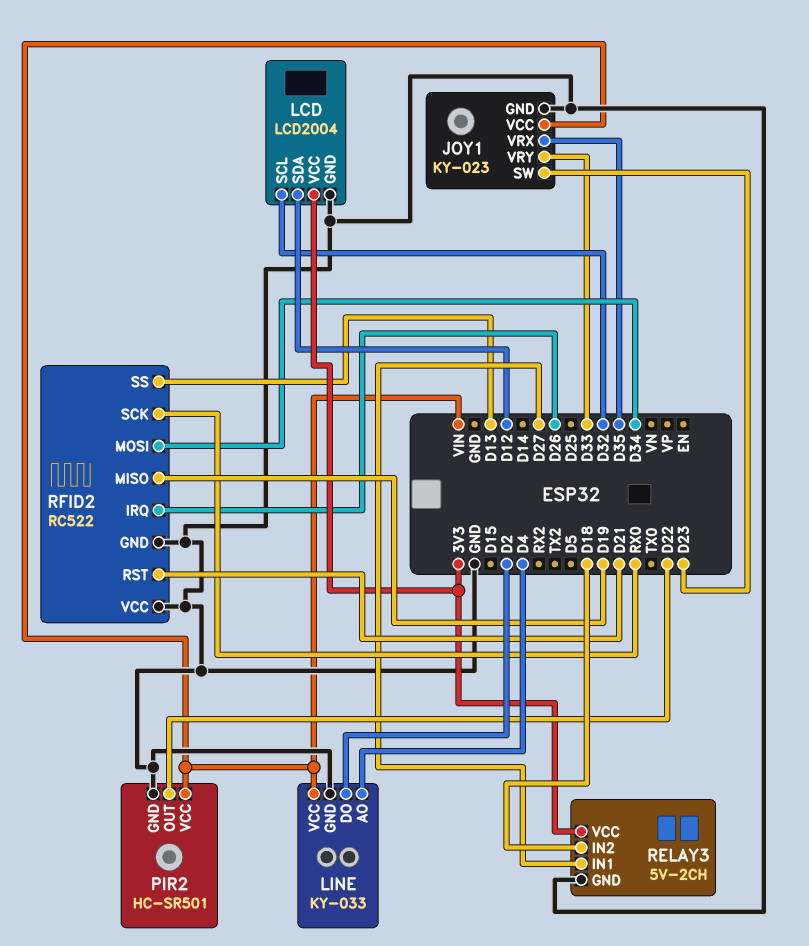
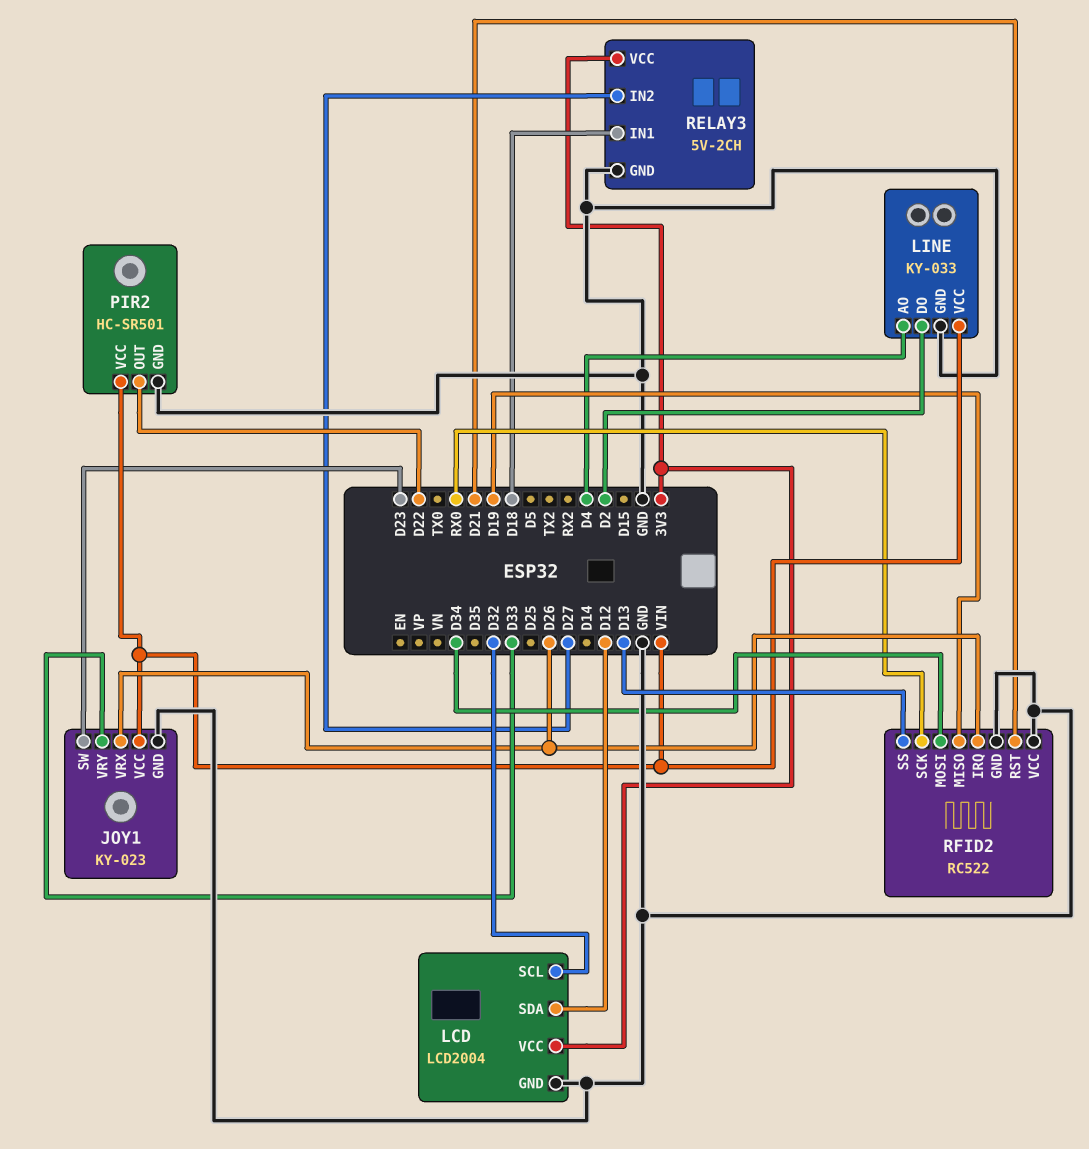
JOY1 pin VRX: D35 -> D26
RELAY3 pin IN1: D27 -> D18
RELAY3 pin IN2: D18 -> D27

